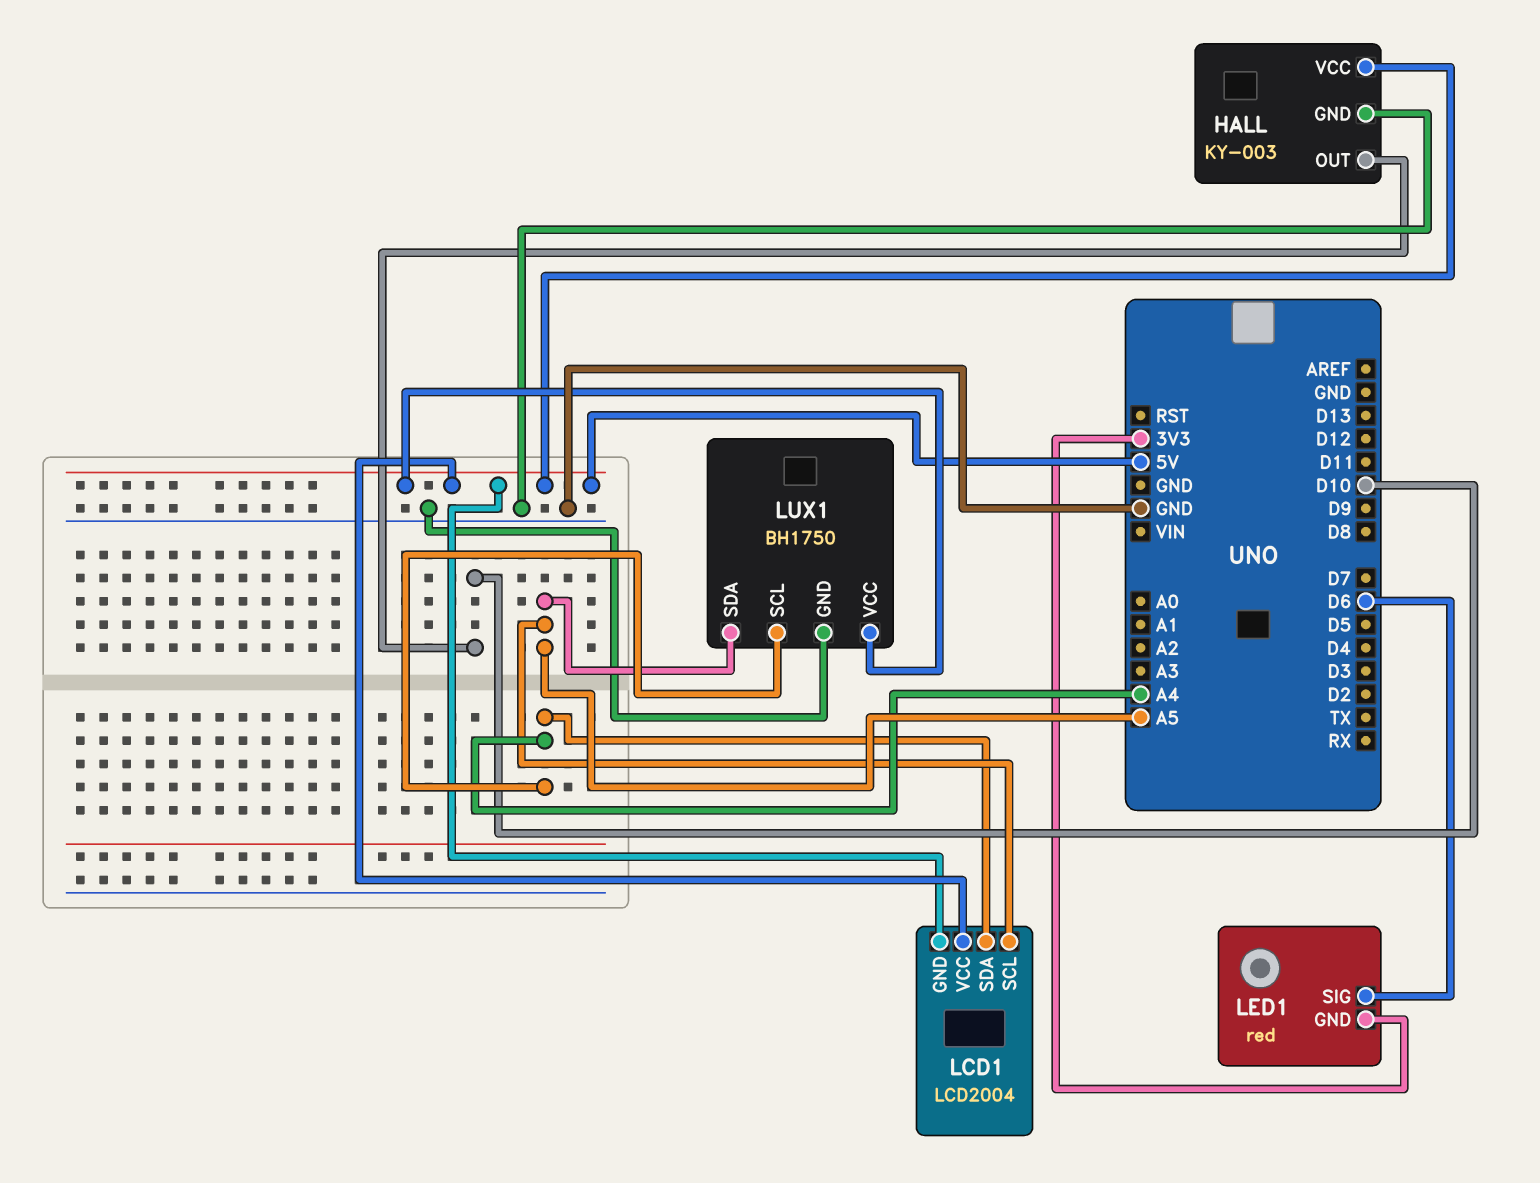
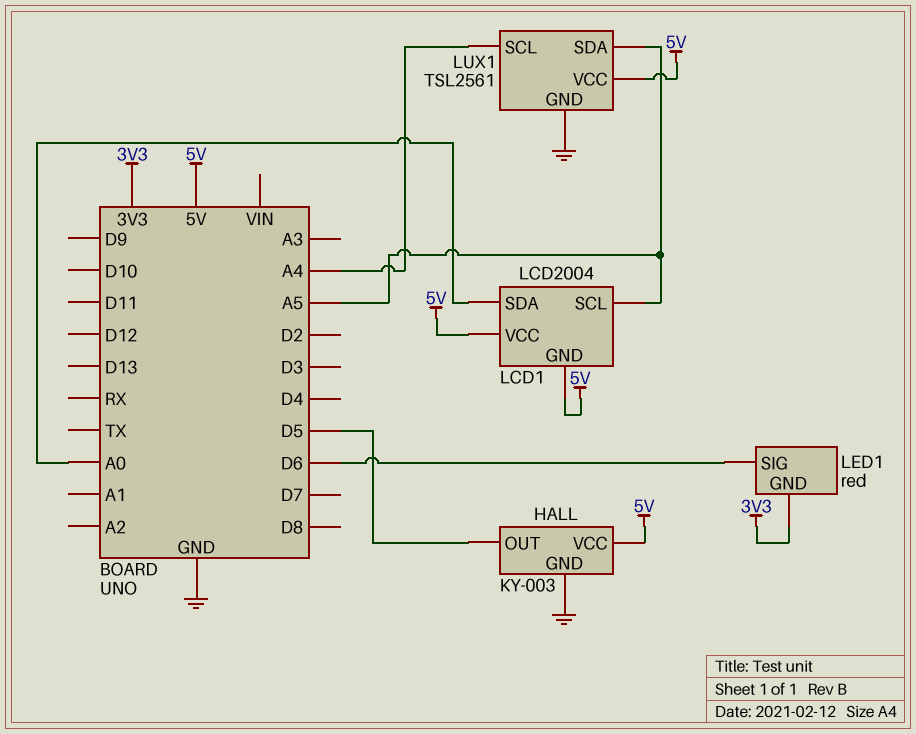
HALL pin OUT: D10 -> D5
LCD1 pin SDA: A4 -> A0
LUX1: BH1750 -> TSL2561

